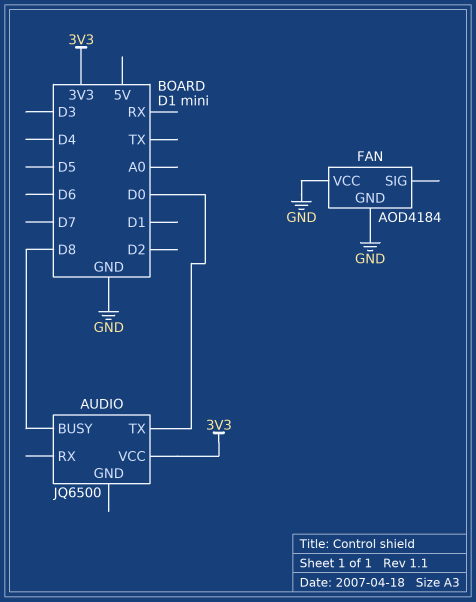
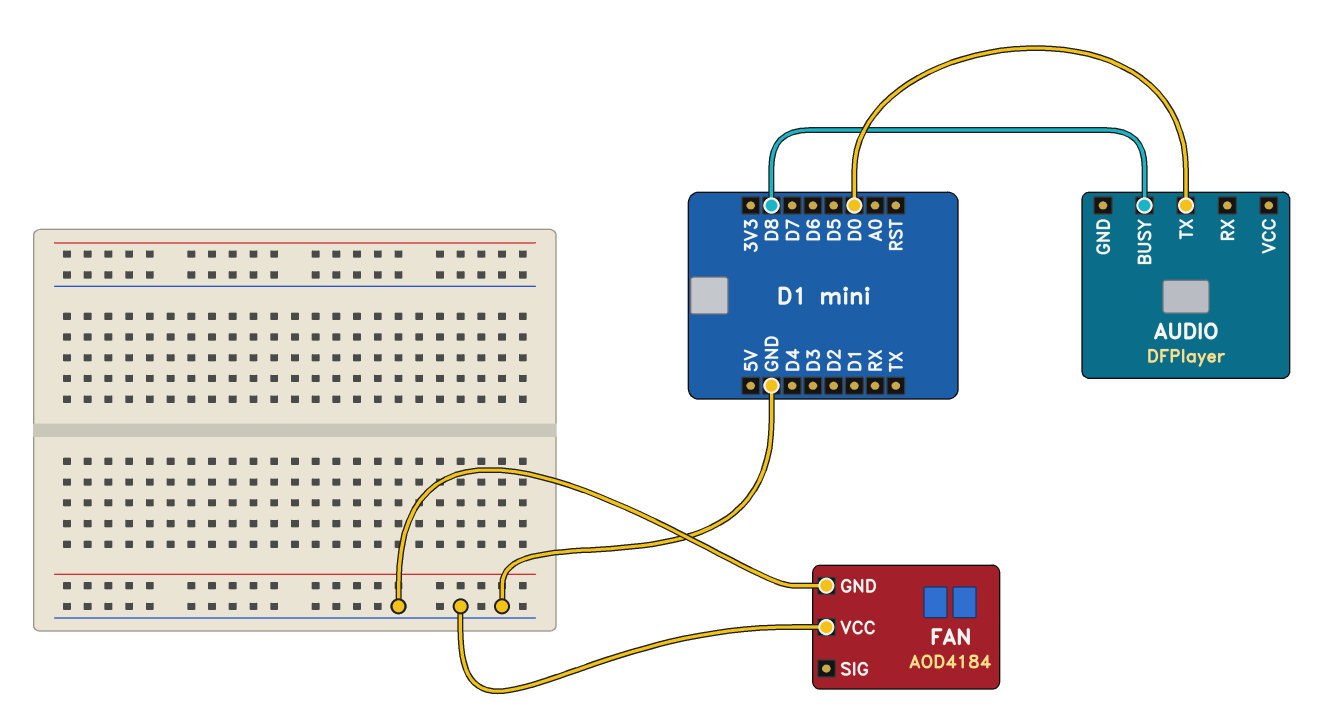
AUDIO: JQ6500 -> DFPlayer
AUDIO pin VCC: 3V3 -> none

